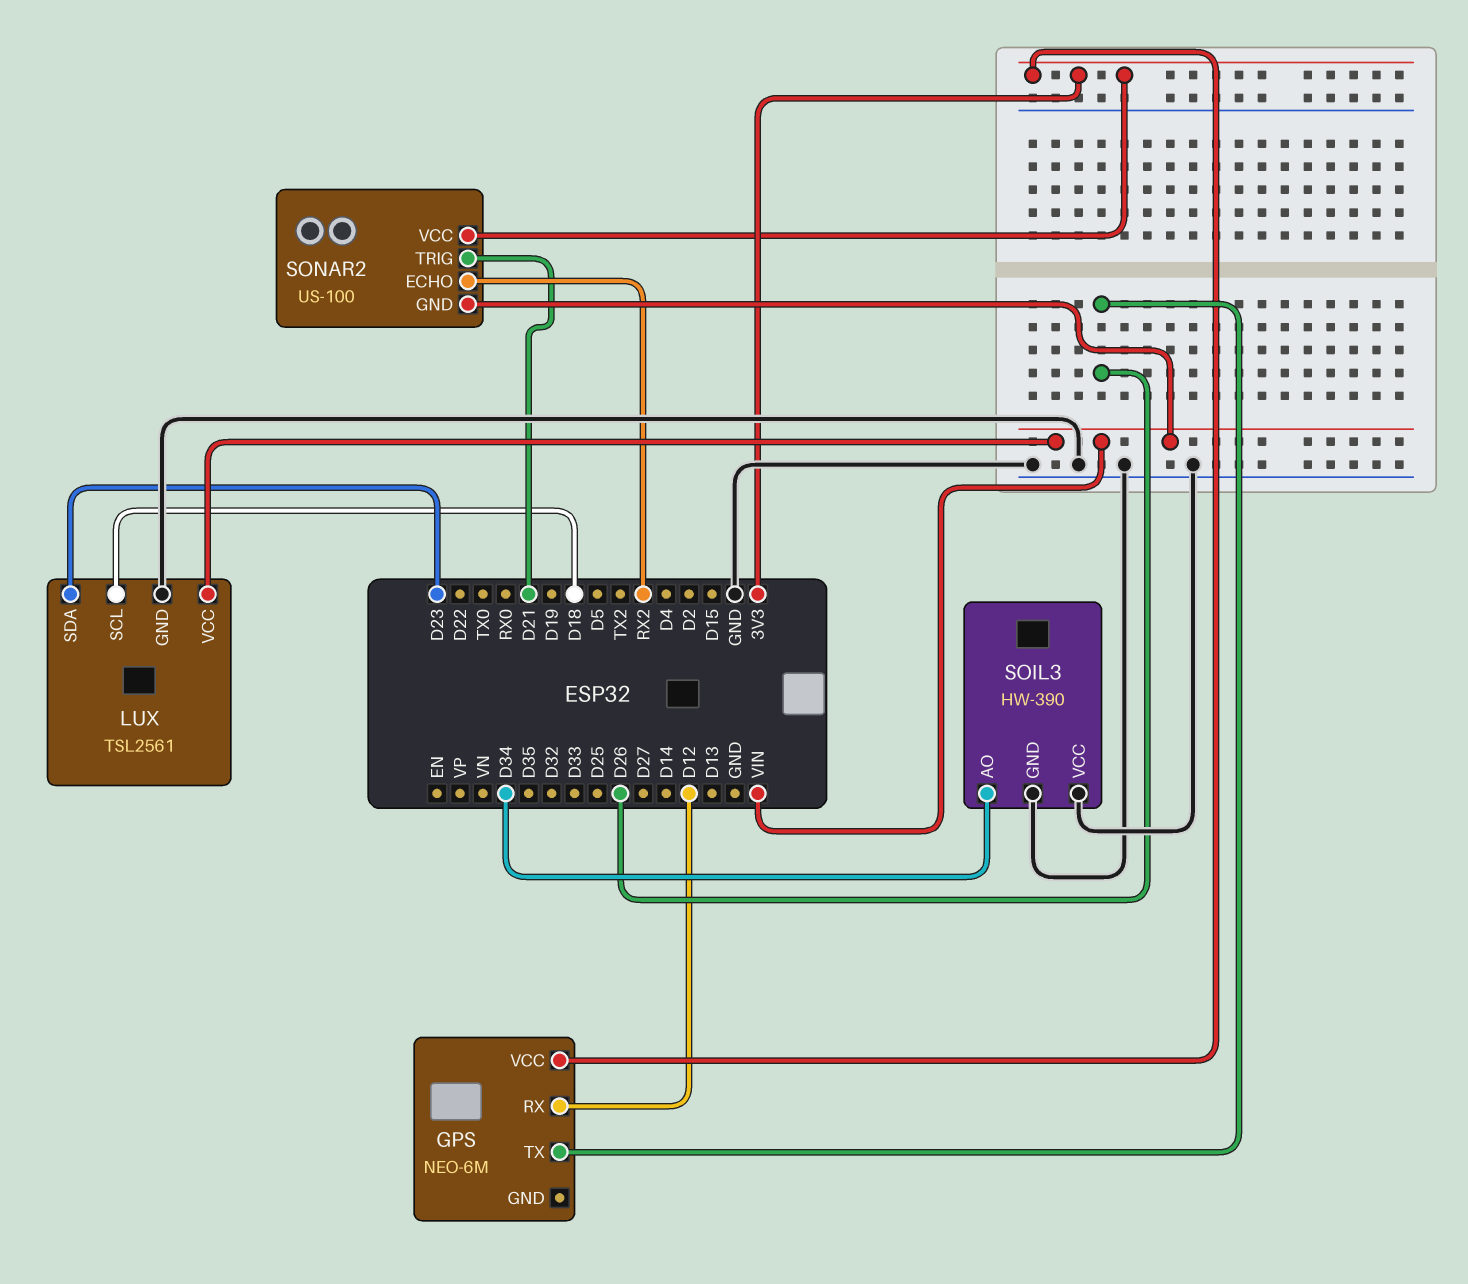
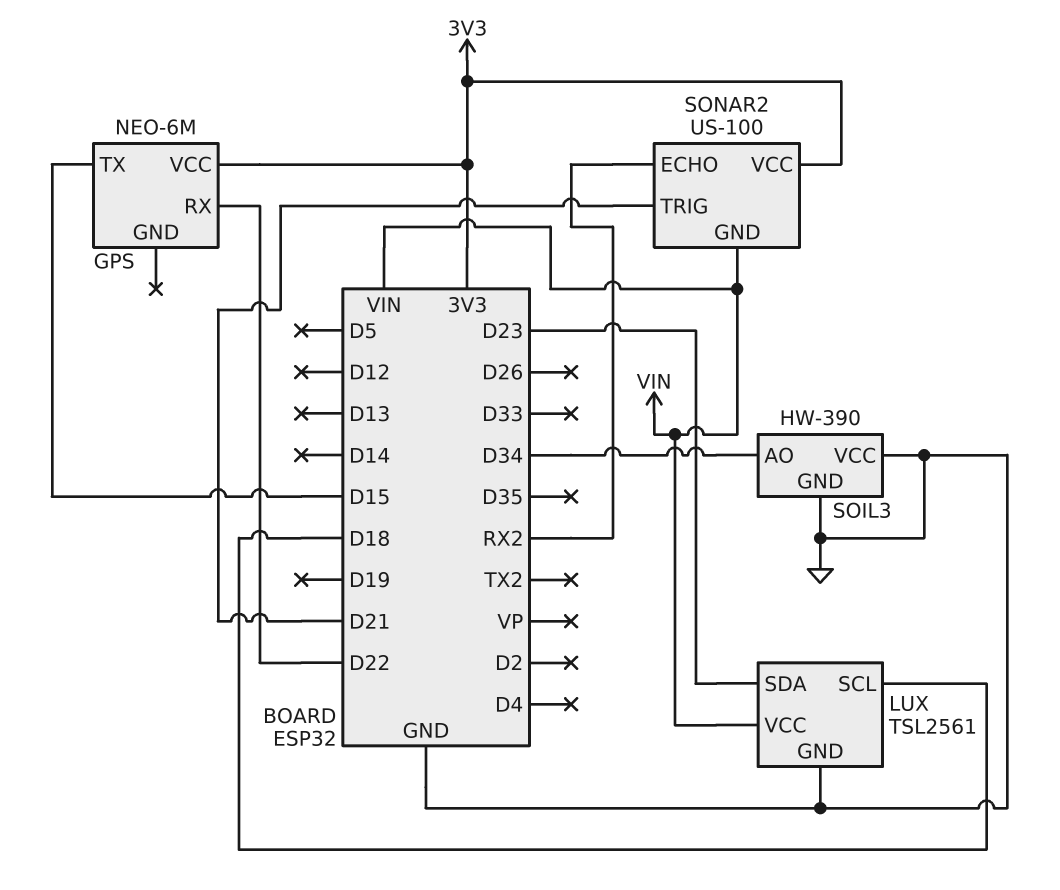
GPS pin RX: D12 -> D22
GPS pin TX: D26 -> D15

